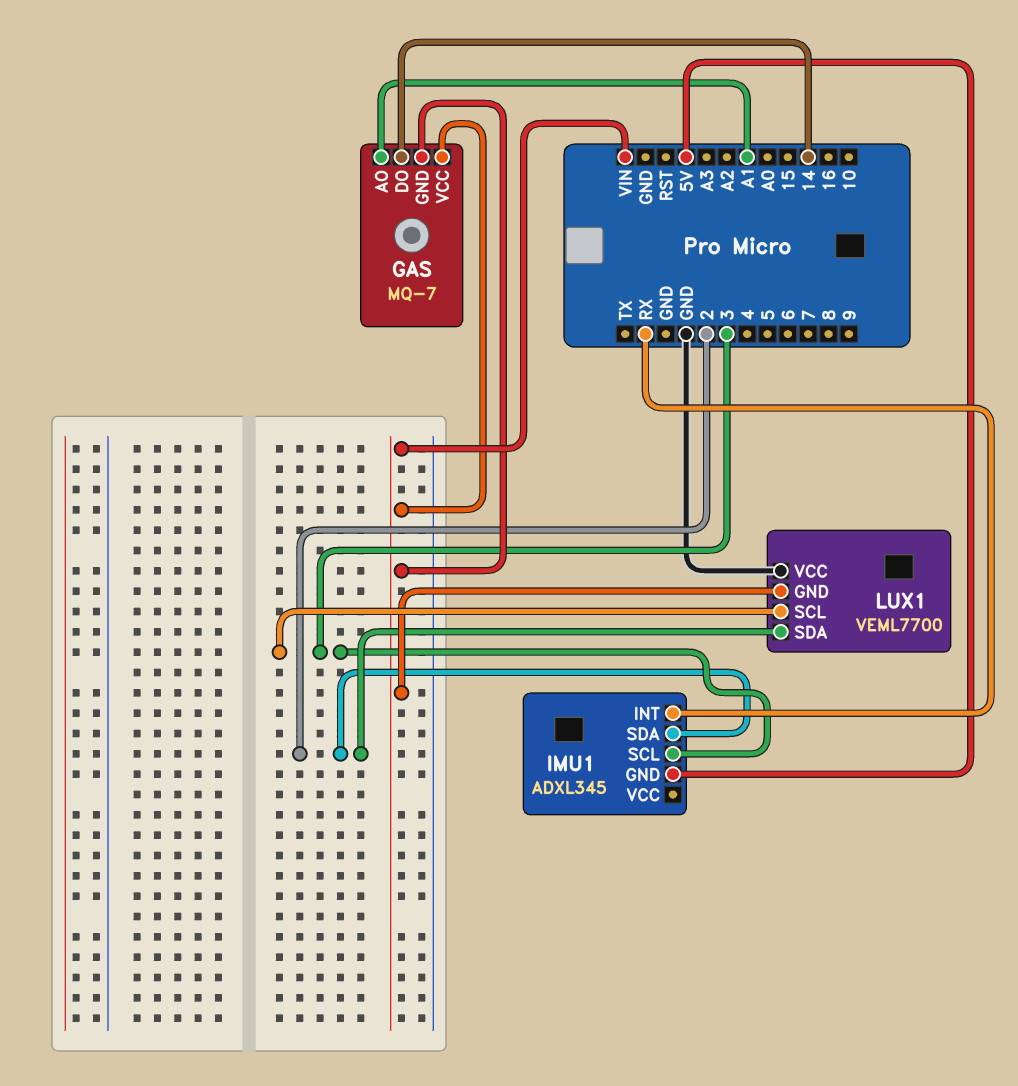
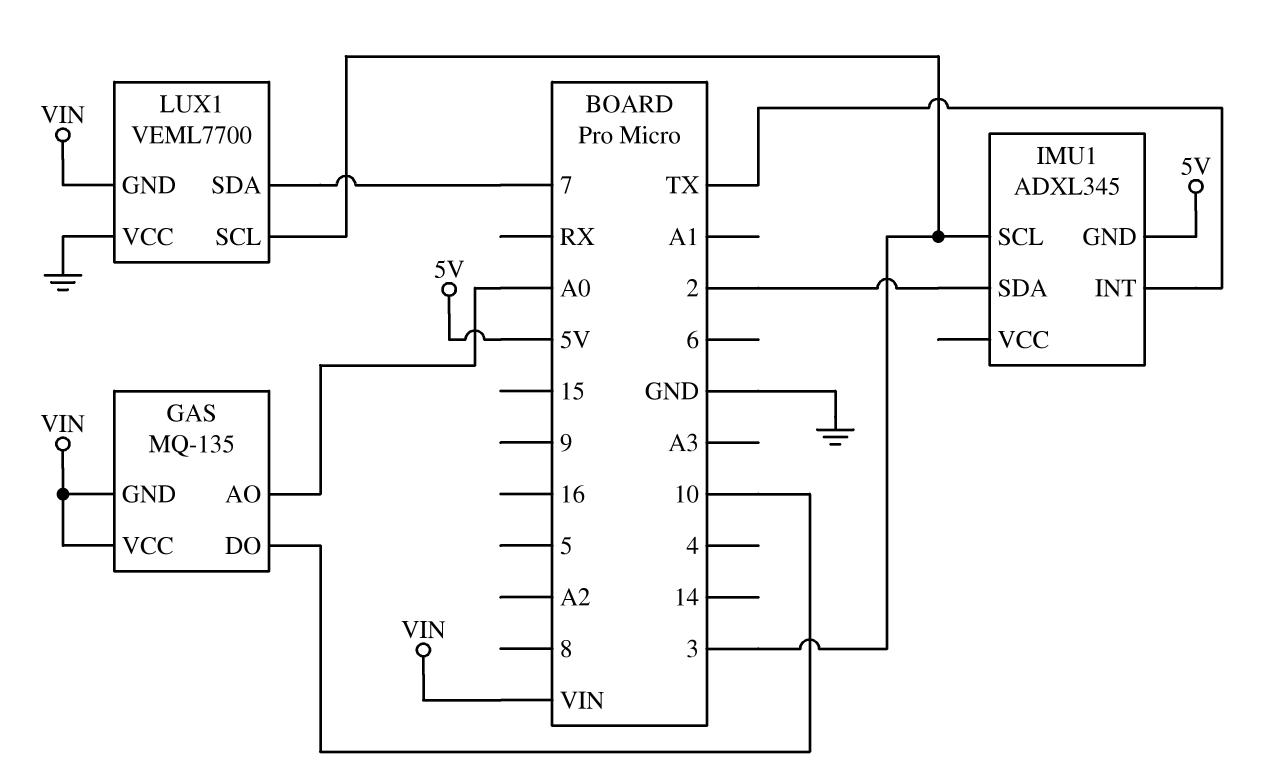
GAS: MQ-7 -> MQ-135
GAS pin AO: A1 -> A0
GAS pin DO: 14 -> 10
IMU1 pin INT: RX -> TX
LUX1 pin SDA: 2 -> 7

